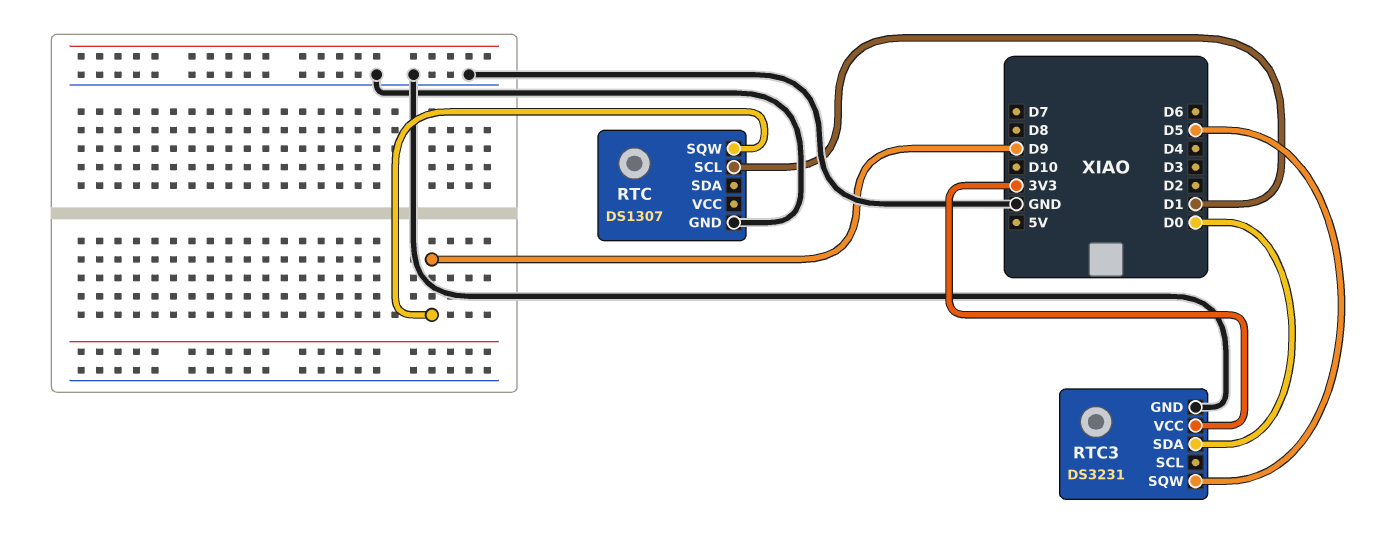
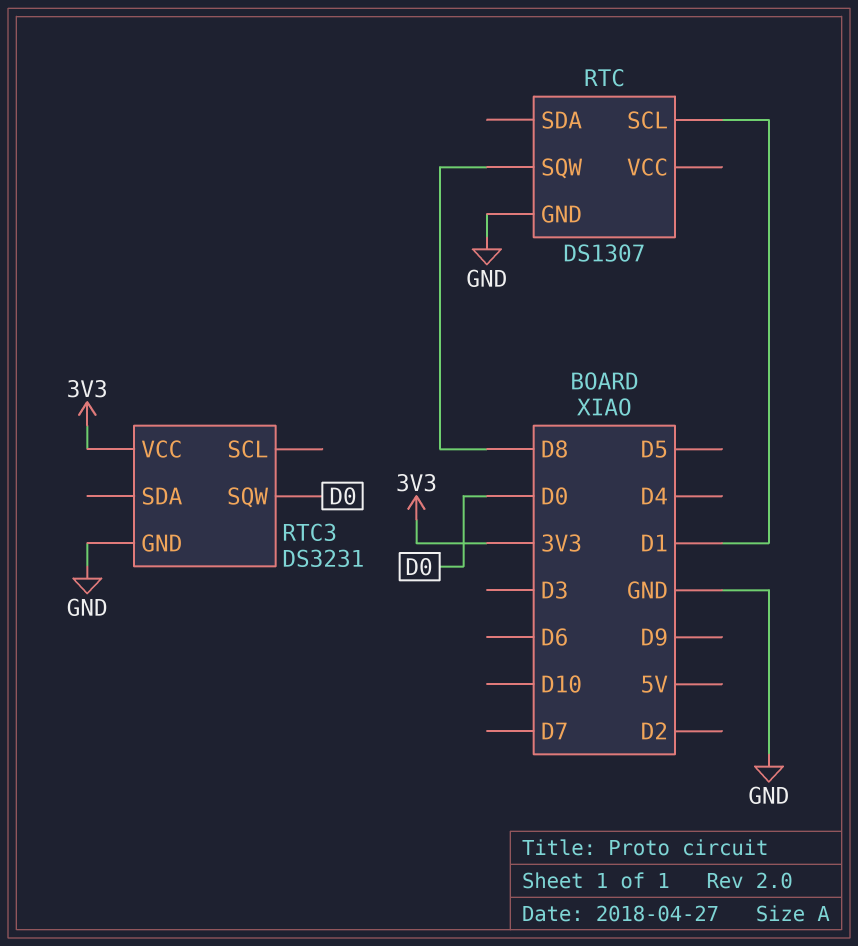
RTC pin SQW: D9 -> D8
RTC3 pin SDA: D0 -> none
RTC3 pin SQW: D5 -> D0

